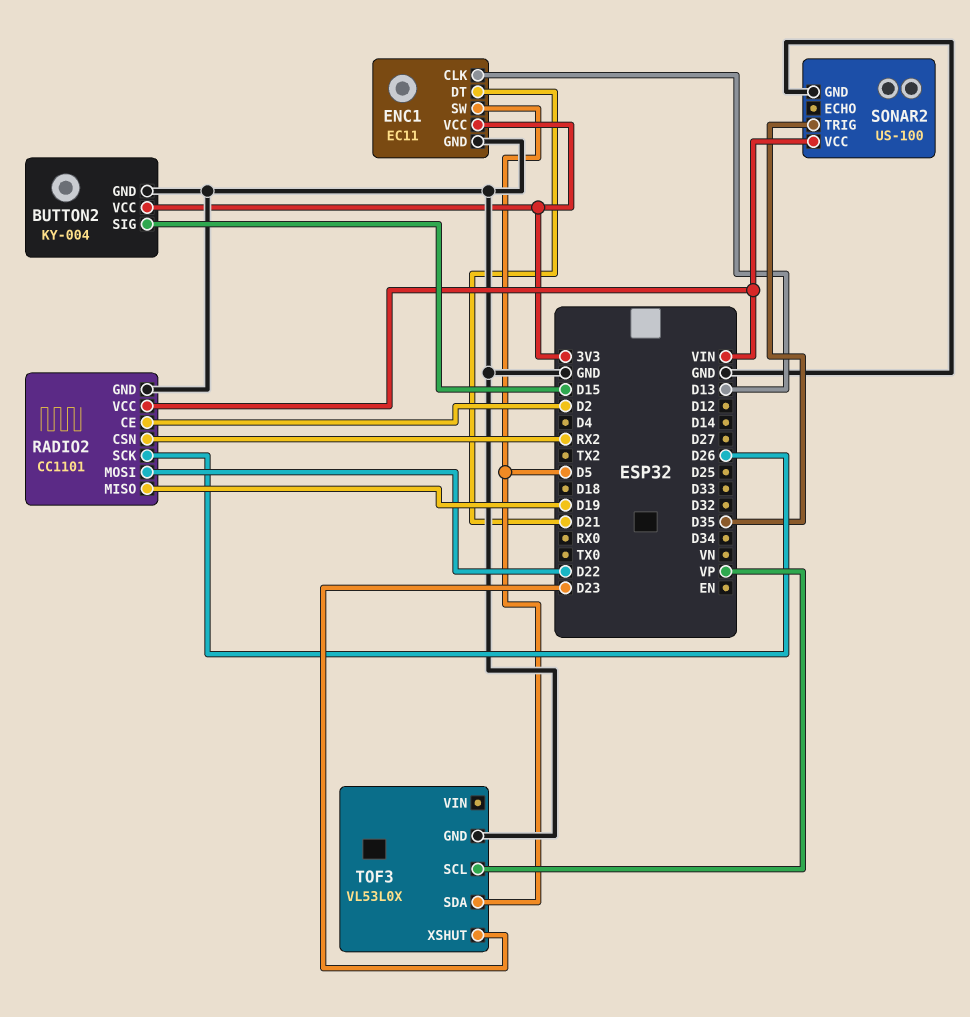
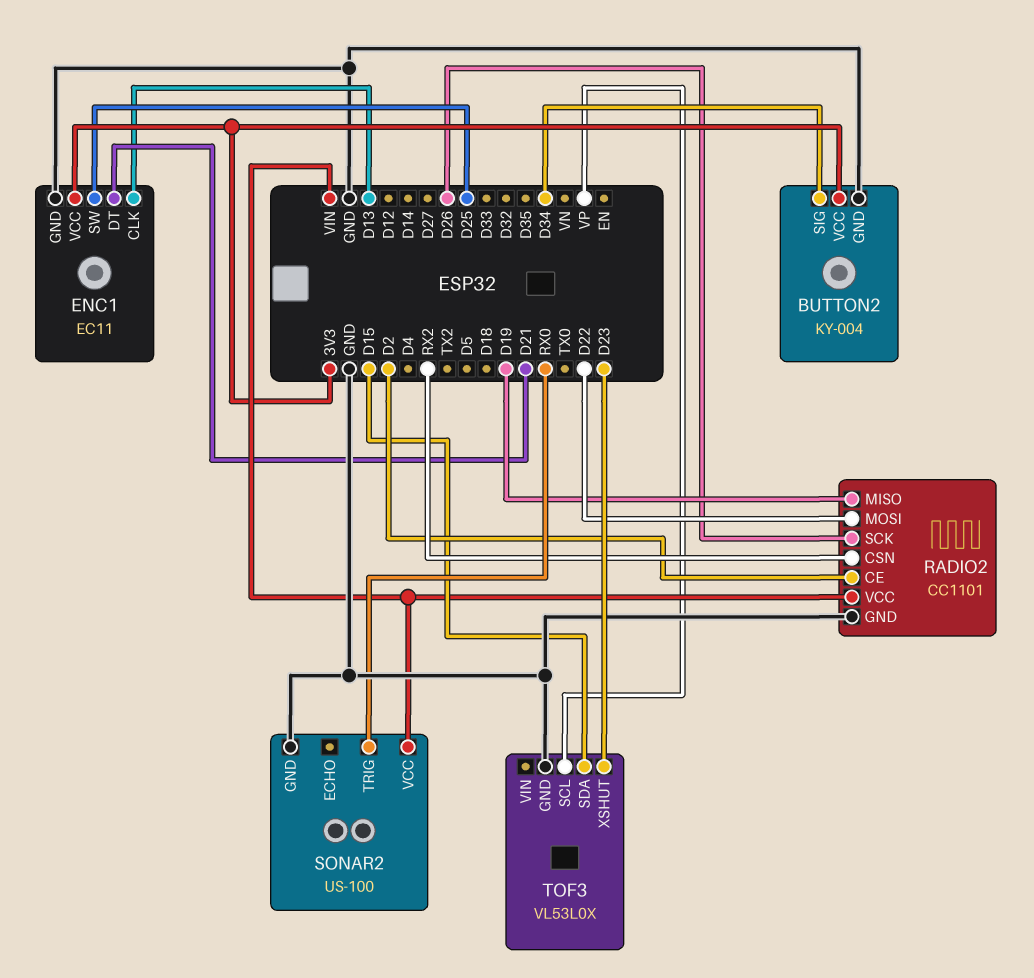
BUTTON2 pin SIG: D15 -> D34
ENC1 pin SW: D5 -> D25
SONAR2 pin TRIG: D35 -> RX0
TOF3 pin SDA: D5 -> D15

